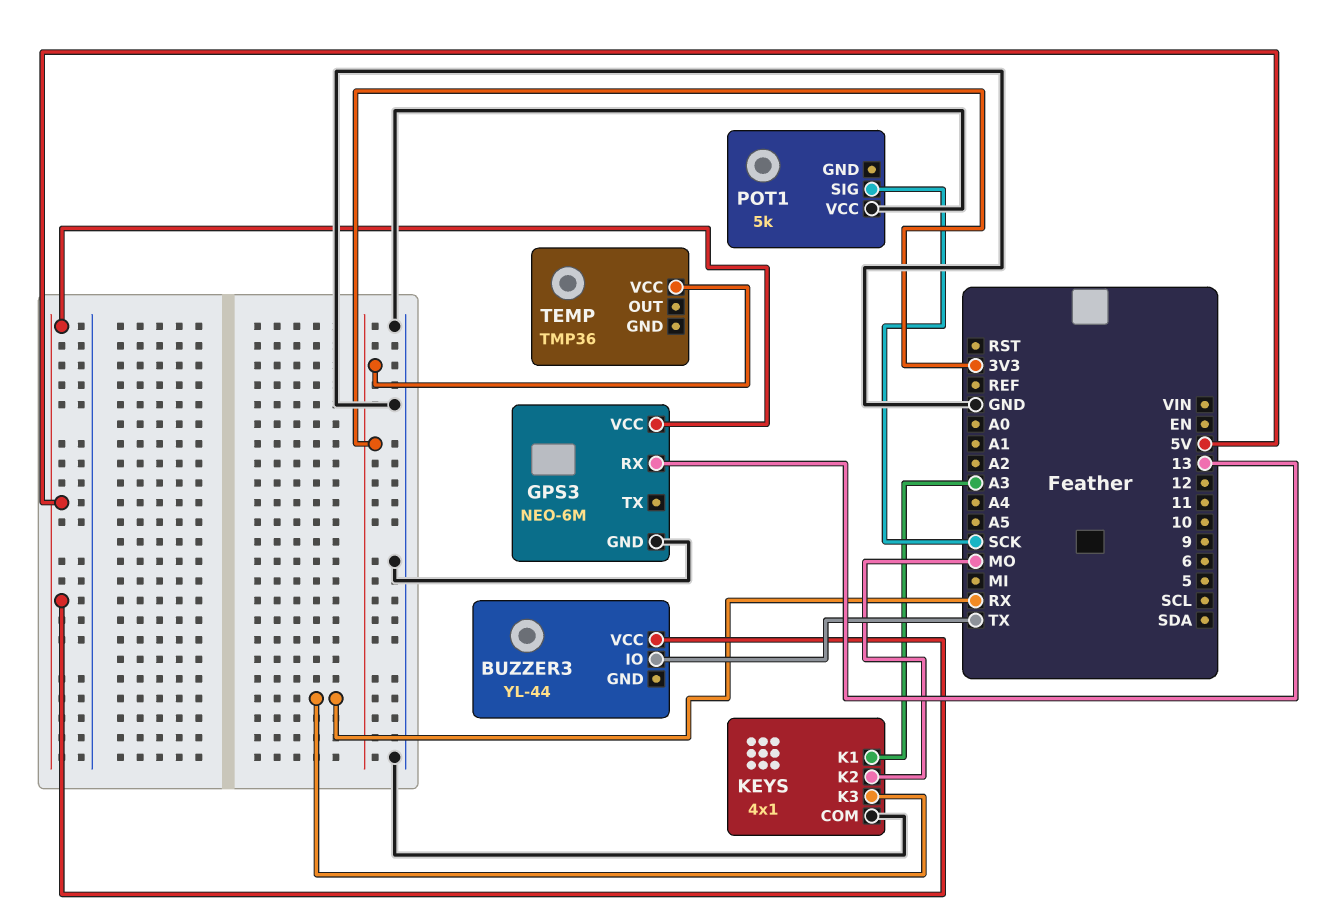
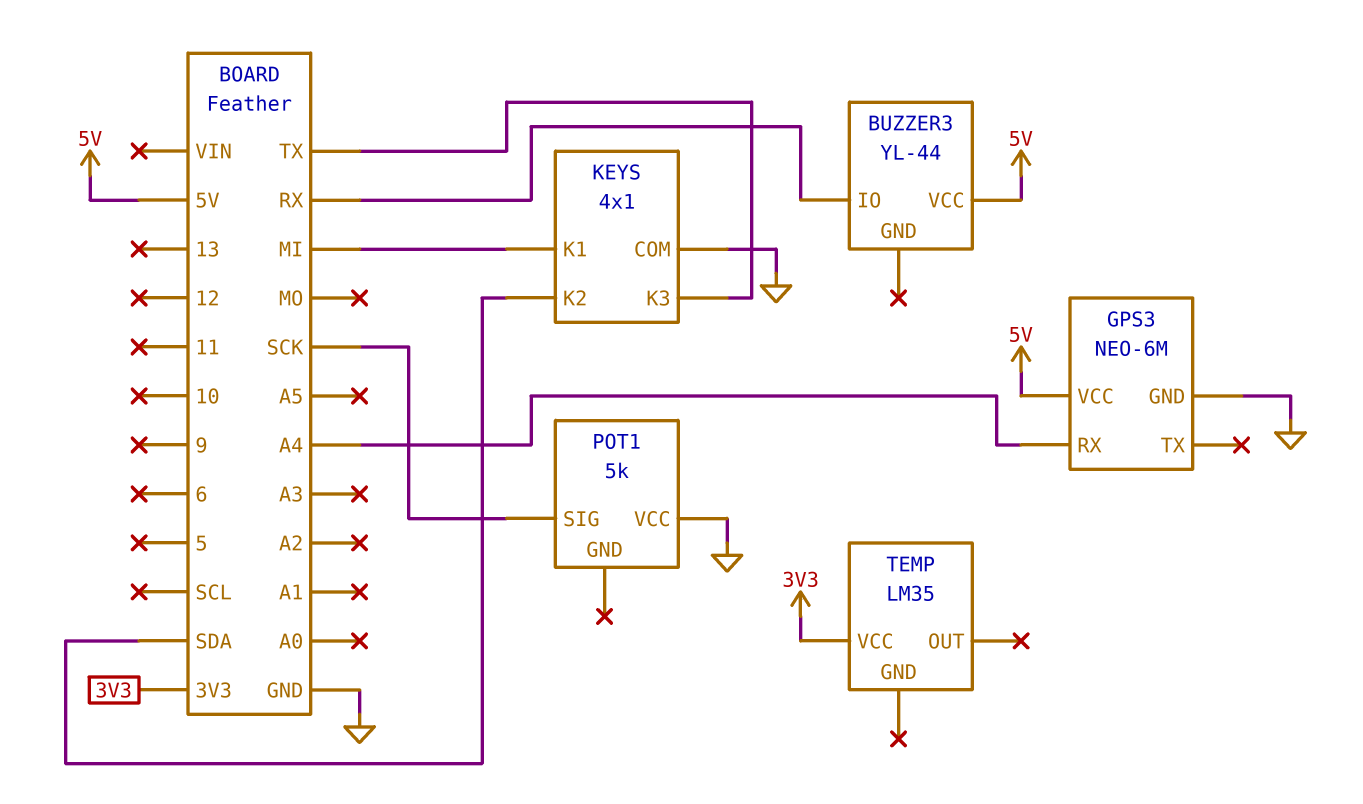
BUZZER3 pin IO: TX -> RX
GPS3 pin RX: 13 -> A4
KEYS pin K1: A3 -> MI
KEYS pin K2: MO -> SDA
KEYS pin K3: RX -> TX
TEMP: TMP36 -> LM35

